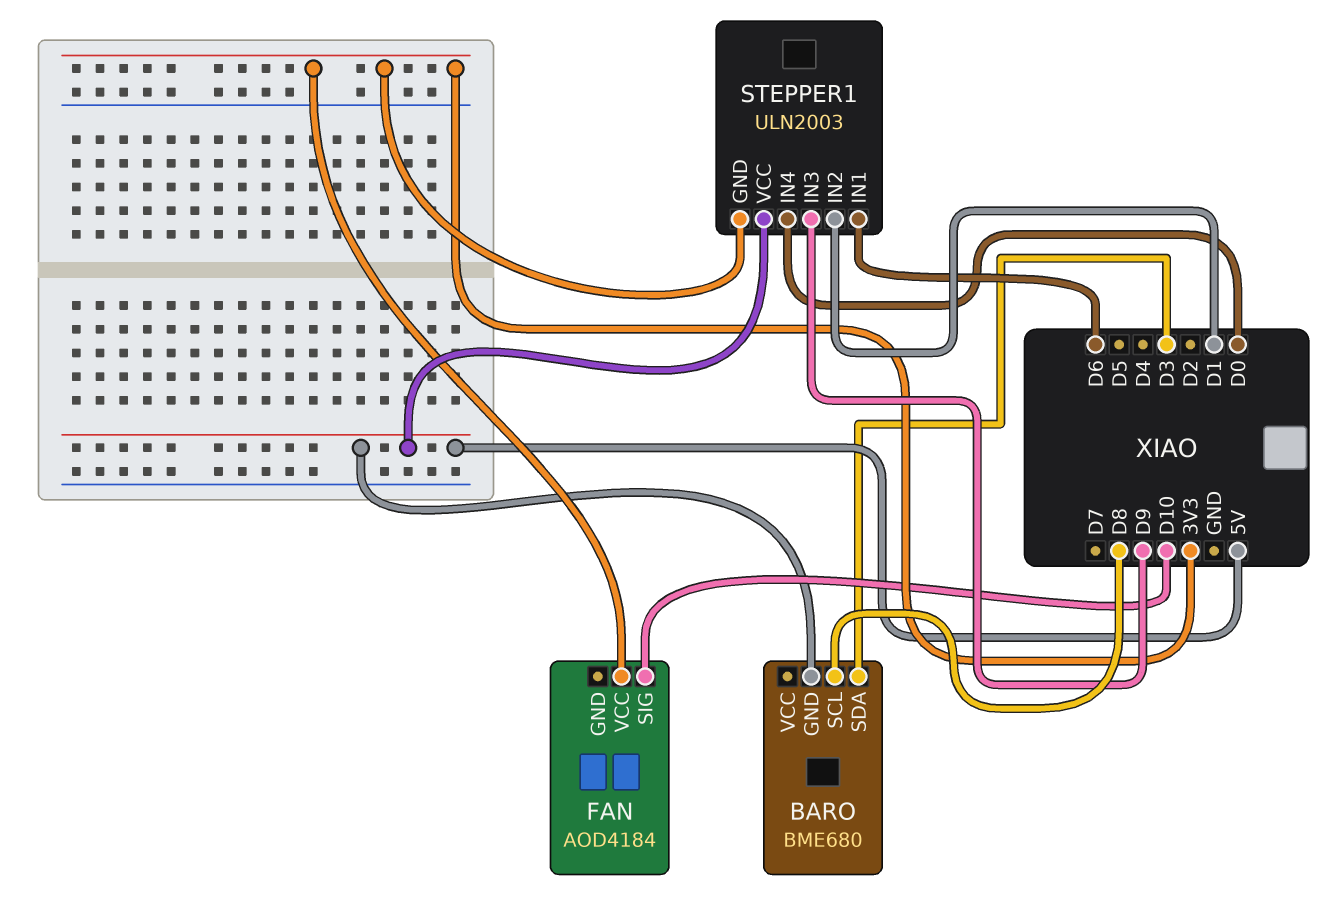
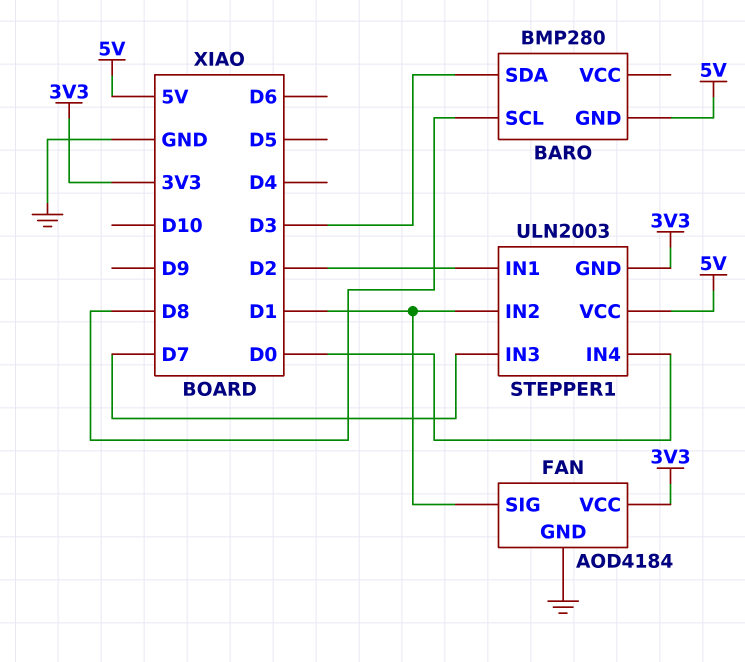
BARO: BME680 -> BMP280
FAN pin GND: none -> GND
FAN pin SIG: D10 -> D1
STEPPER1 pin IN1: D6 -> D2
STEPPER1 pin IN3: D9 -> D7

